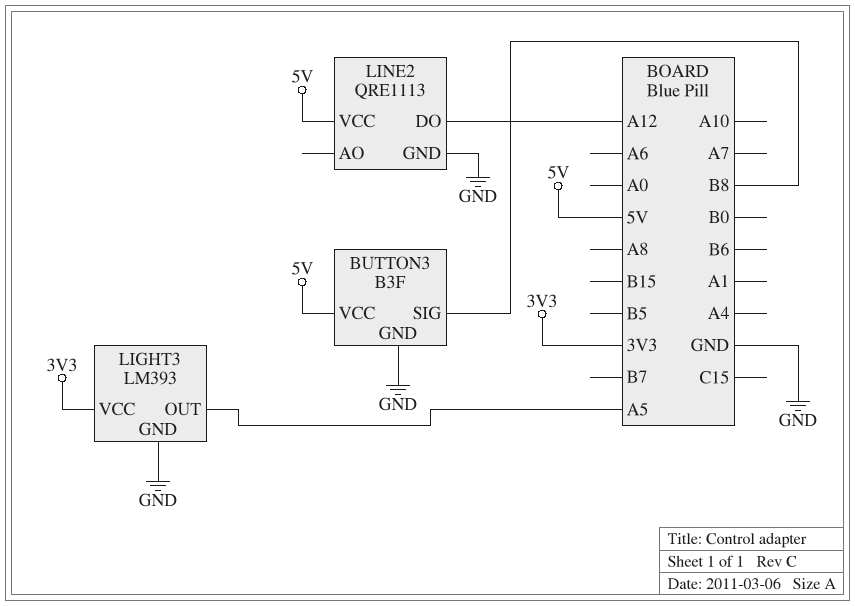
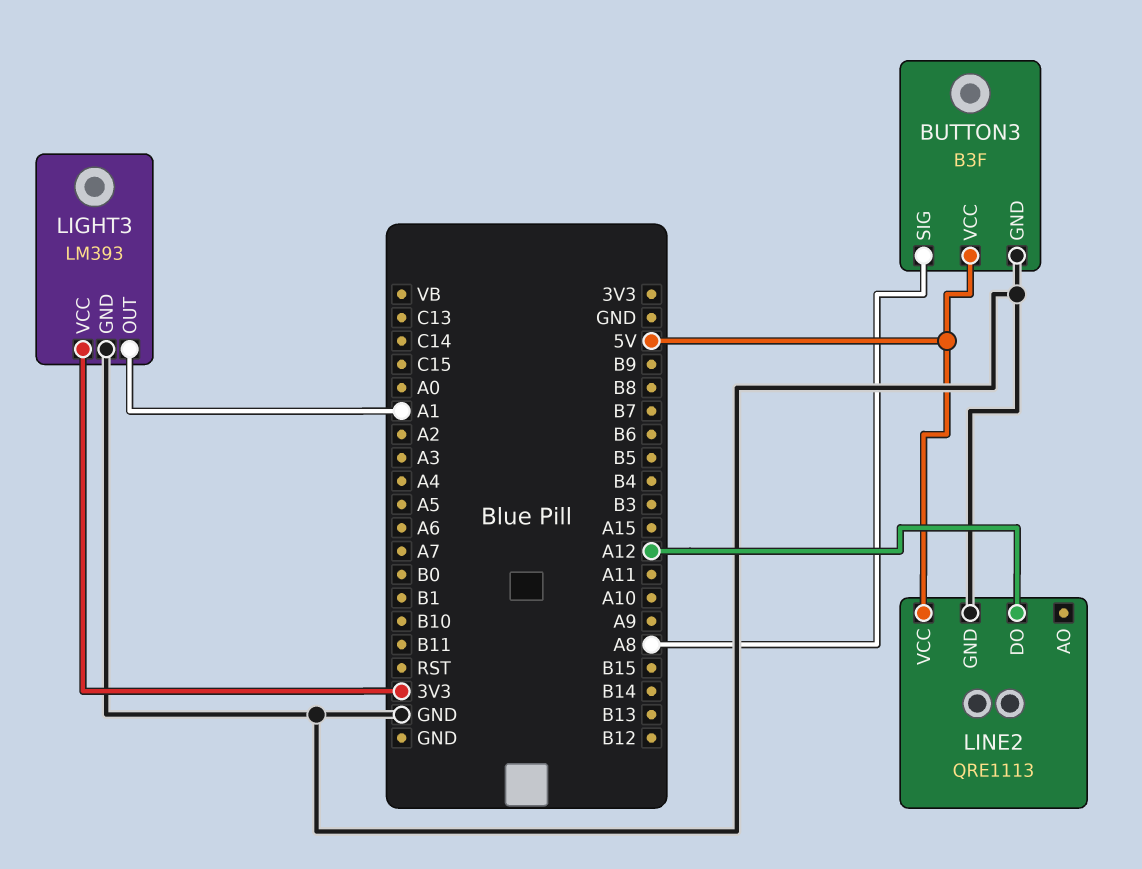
BUTTON3 pin SIG: B8 -> A8
LIGHT3 pin OUT: A5 -> A1

